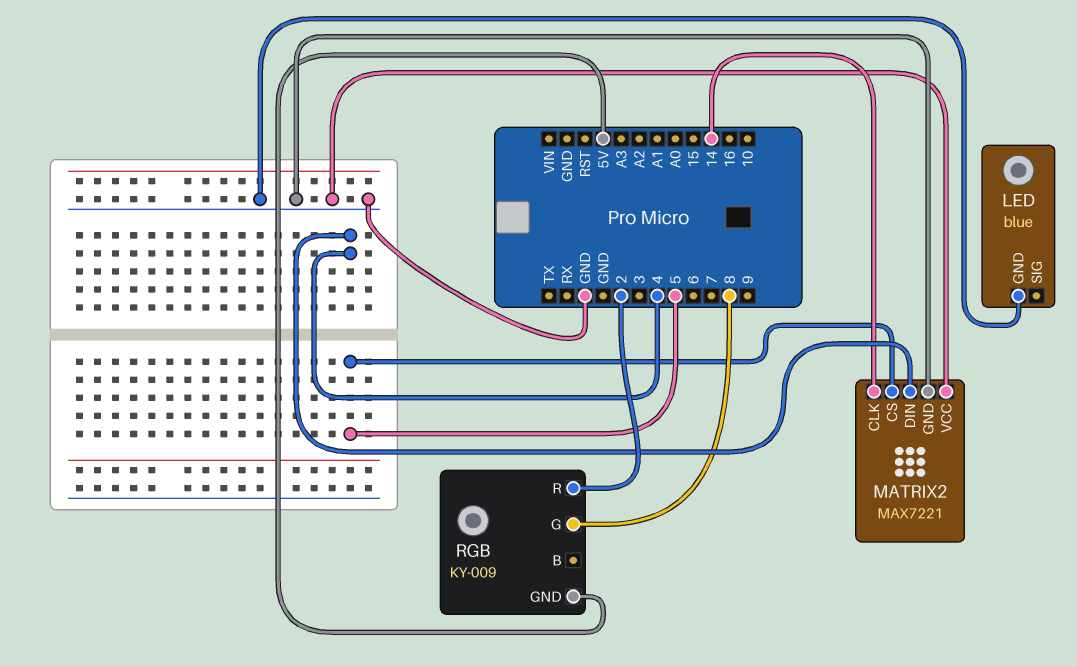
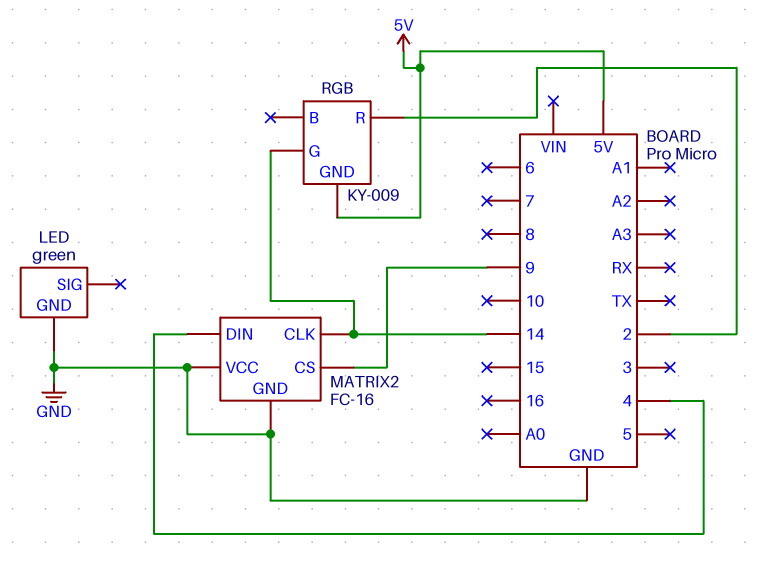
LED: blue -> green
MATRIX2: MAX7221 -> FC-16
MATRIX2 pin CS: 5 -> 9
RGB pin G: 8 -> 14

